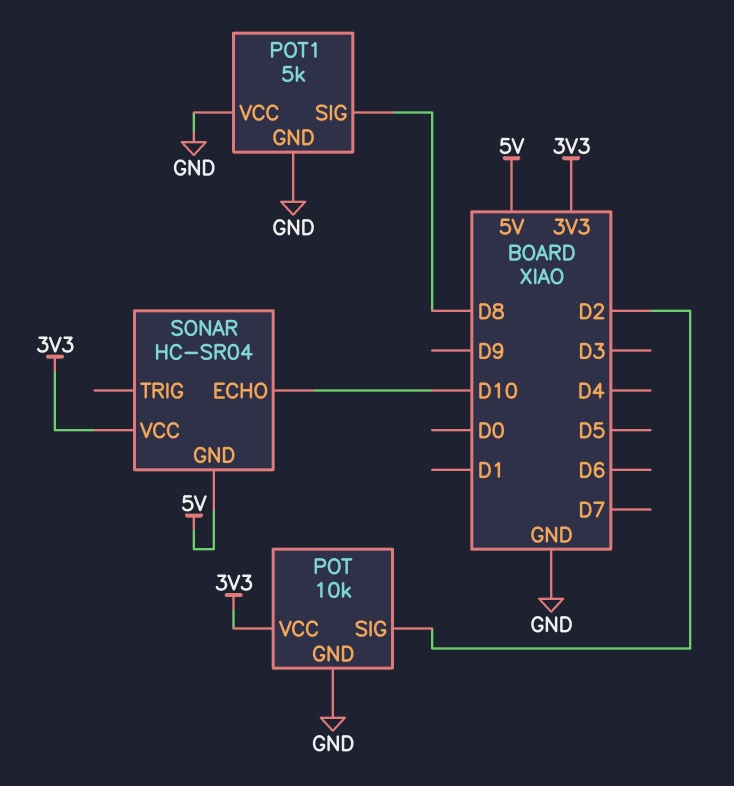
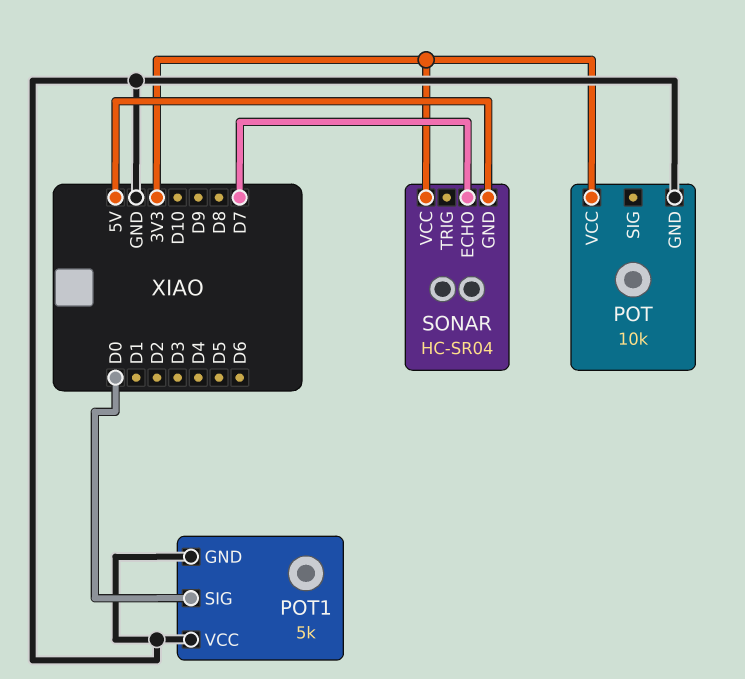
POT pin SIG: D2 -> none
POT1 pin SIG: D8 -> D0
SONAR pin ECHO: D10 -> D7

